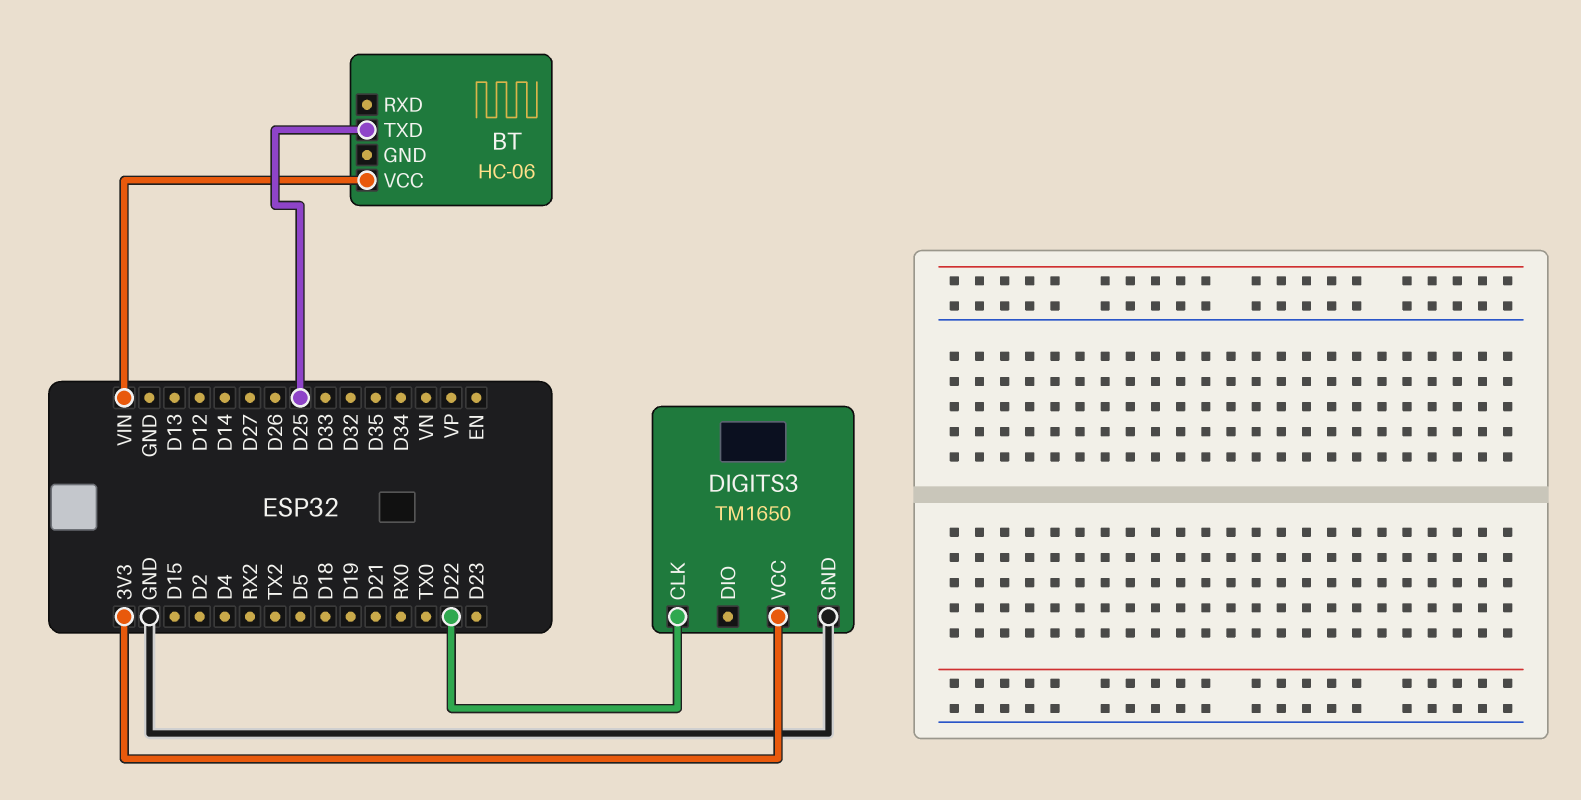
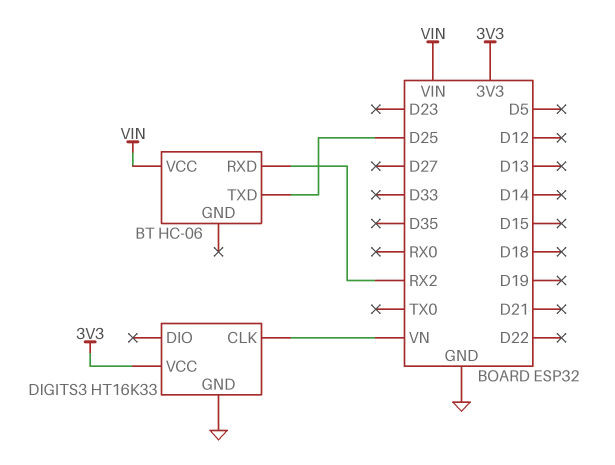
BT pin RXD: none -> RX2
DIGITS3: TM1650 -> HT16K33
DIGITS3 pin CLK: D22 -> VN

